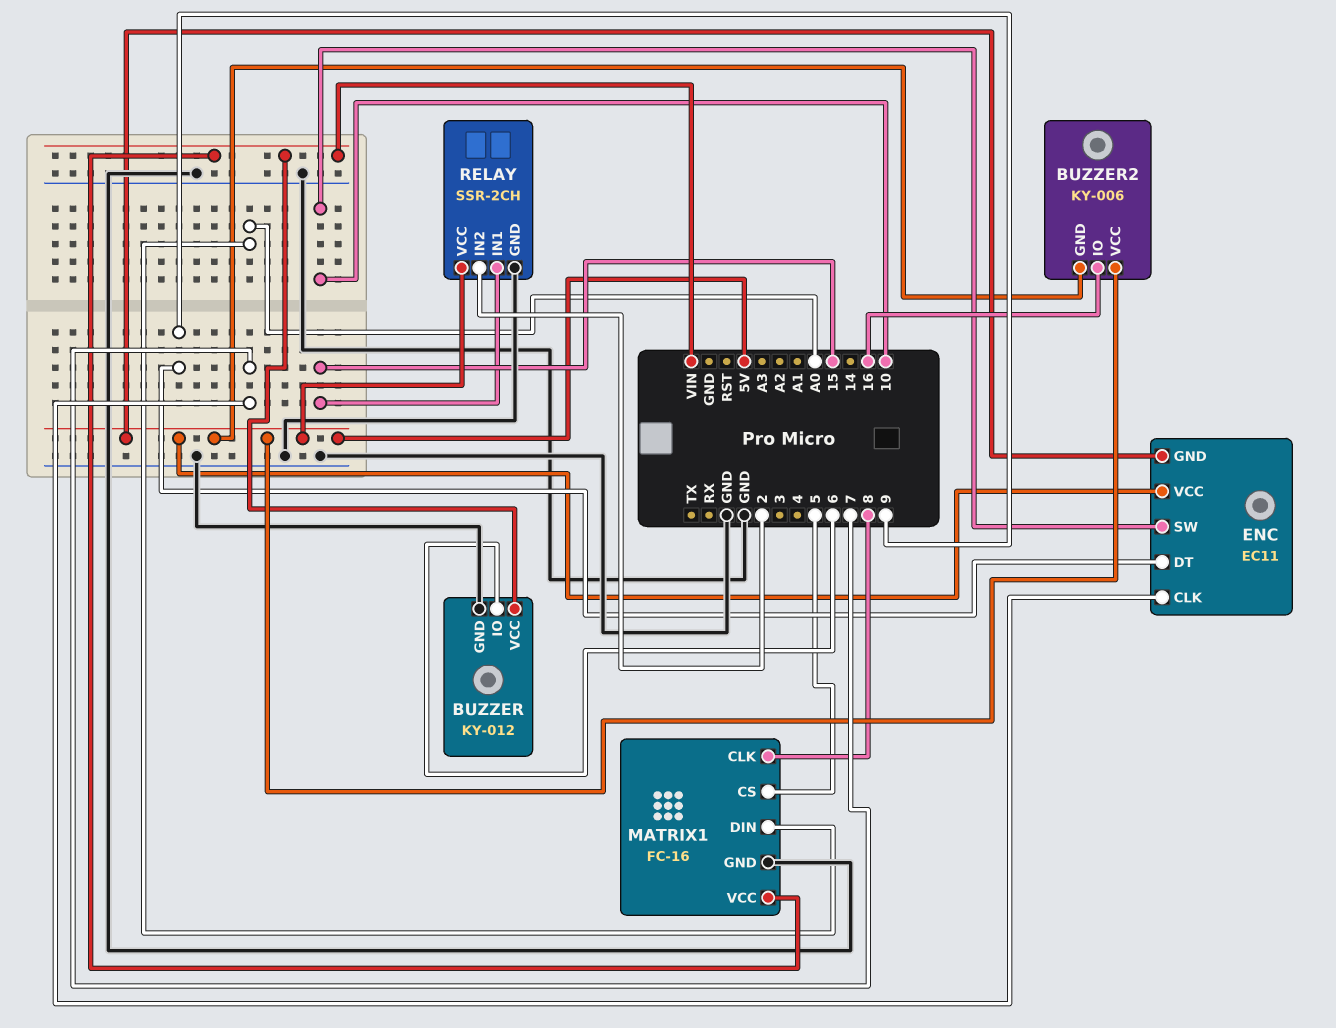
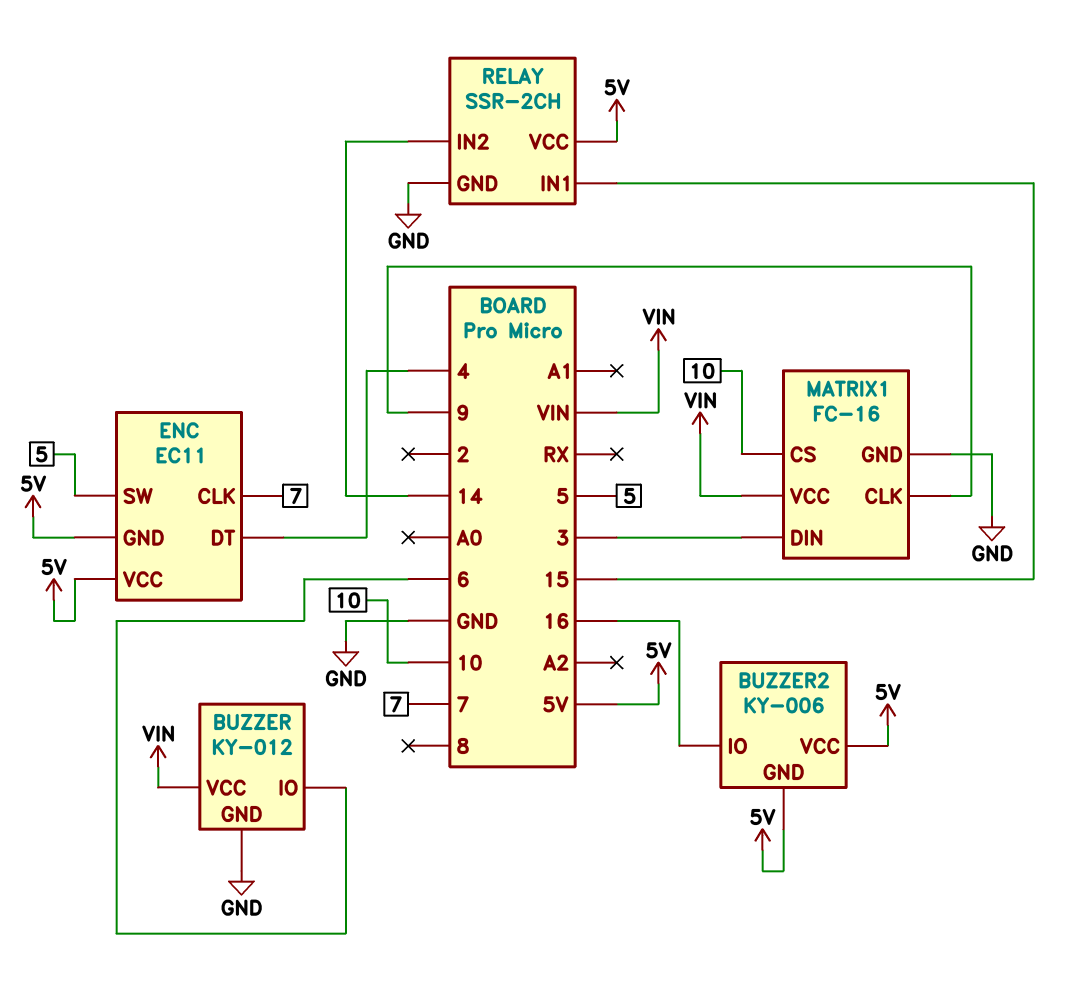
ENC pin DT: 9 -> 4
ENC pin SW: 10 -> 5
MATRIX1 pin CLK: 8 -> 9
MATRIX1 pin CS: 5 -> 10
MATRIX1 pin DIN: A0 -> 3
RELAY pin IN2: 2 -> 14

